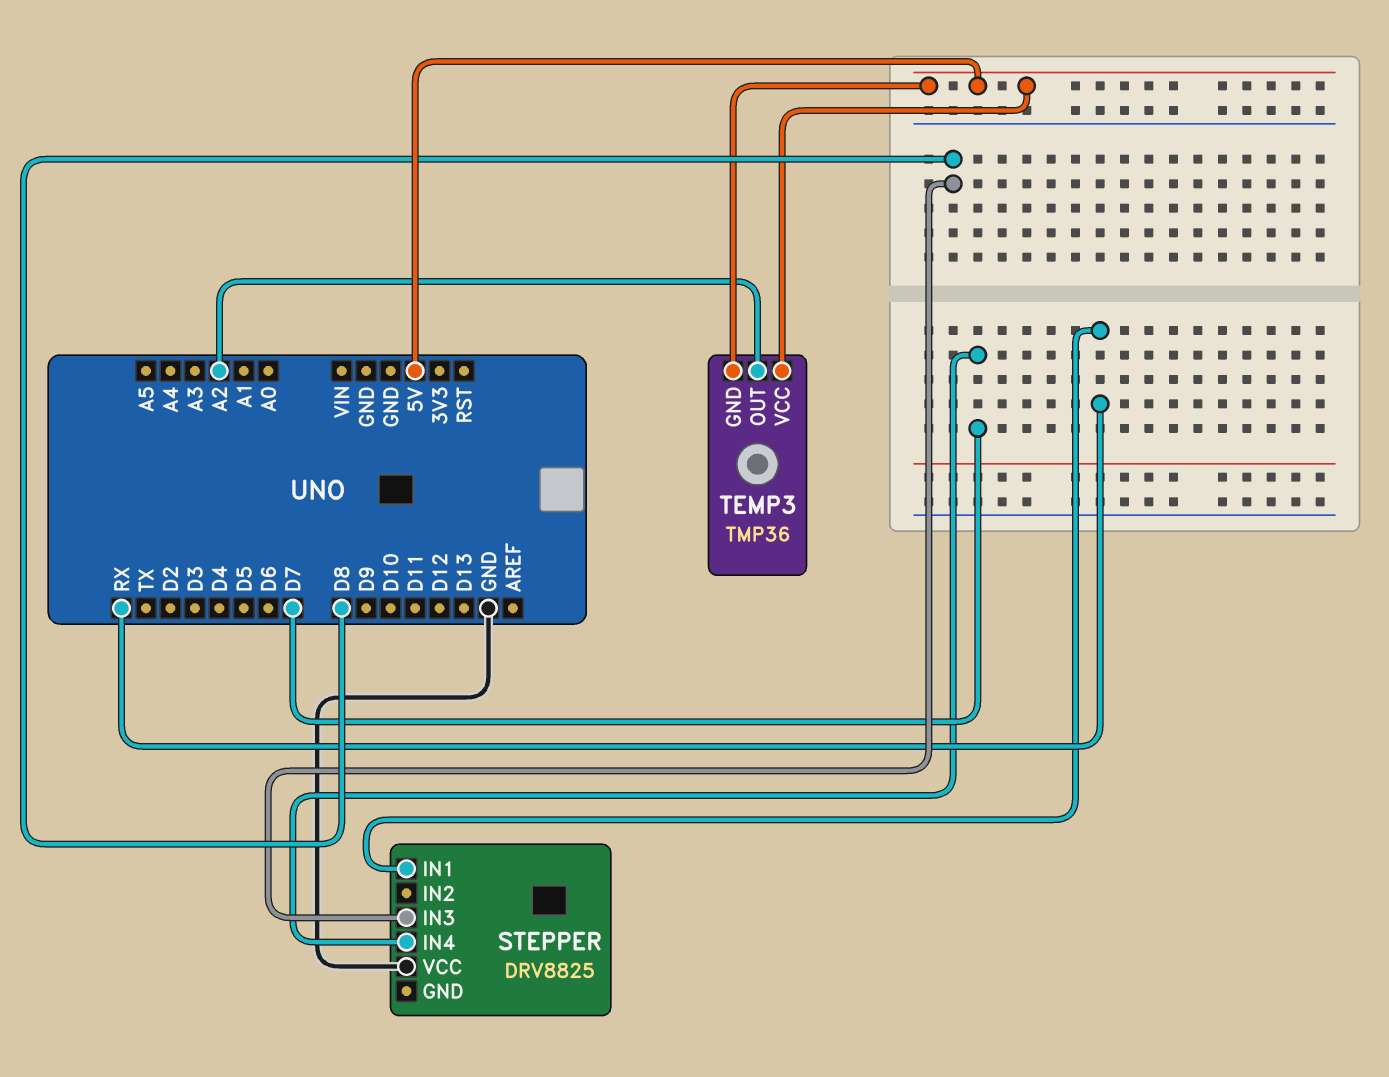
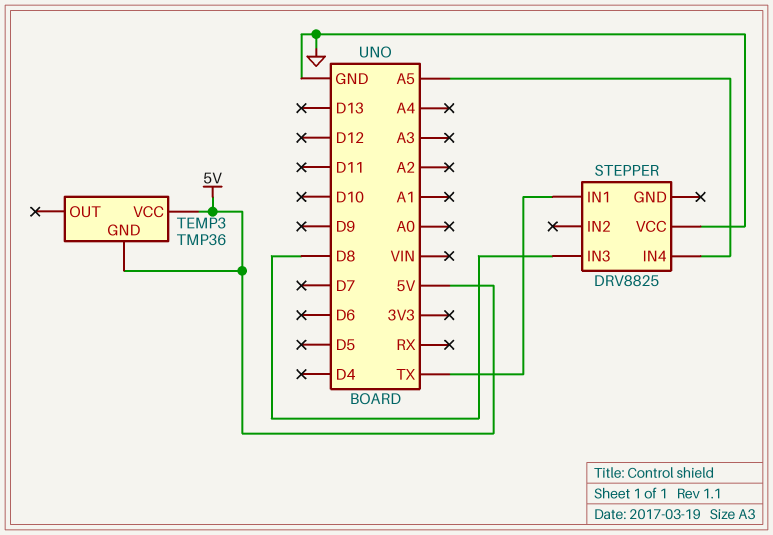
STEPPER pin IN1: RX -> TX
STEPPER pin IN4: D7 -> A5
TEMP3 pin OUT: A2 -> none

